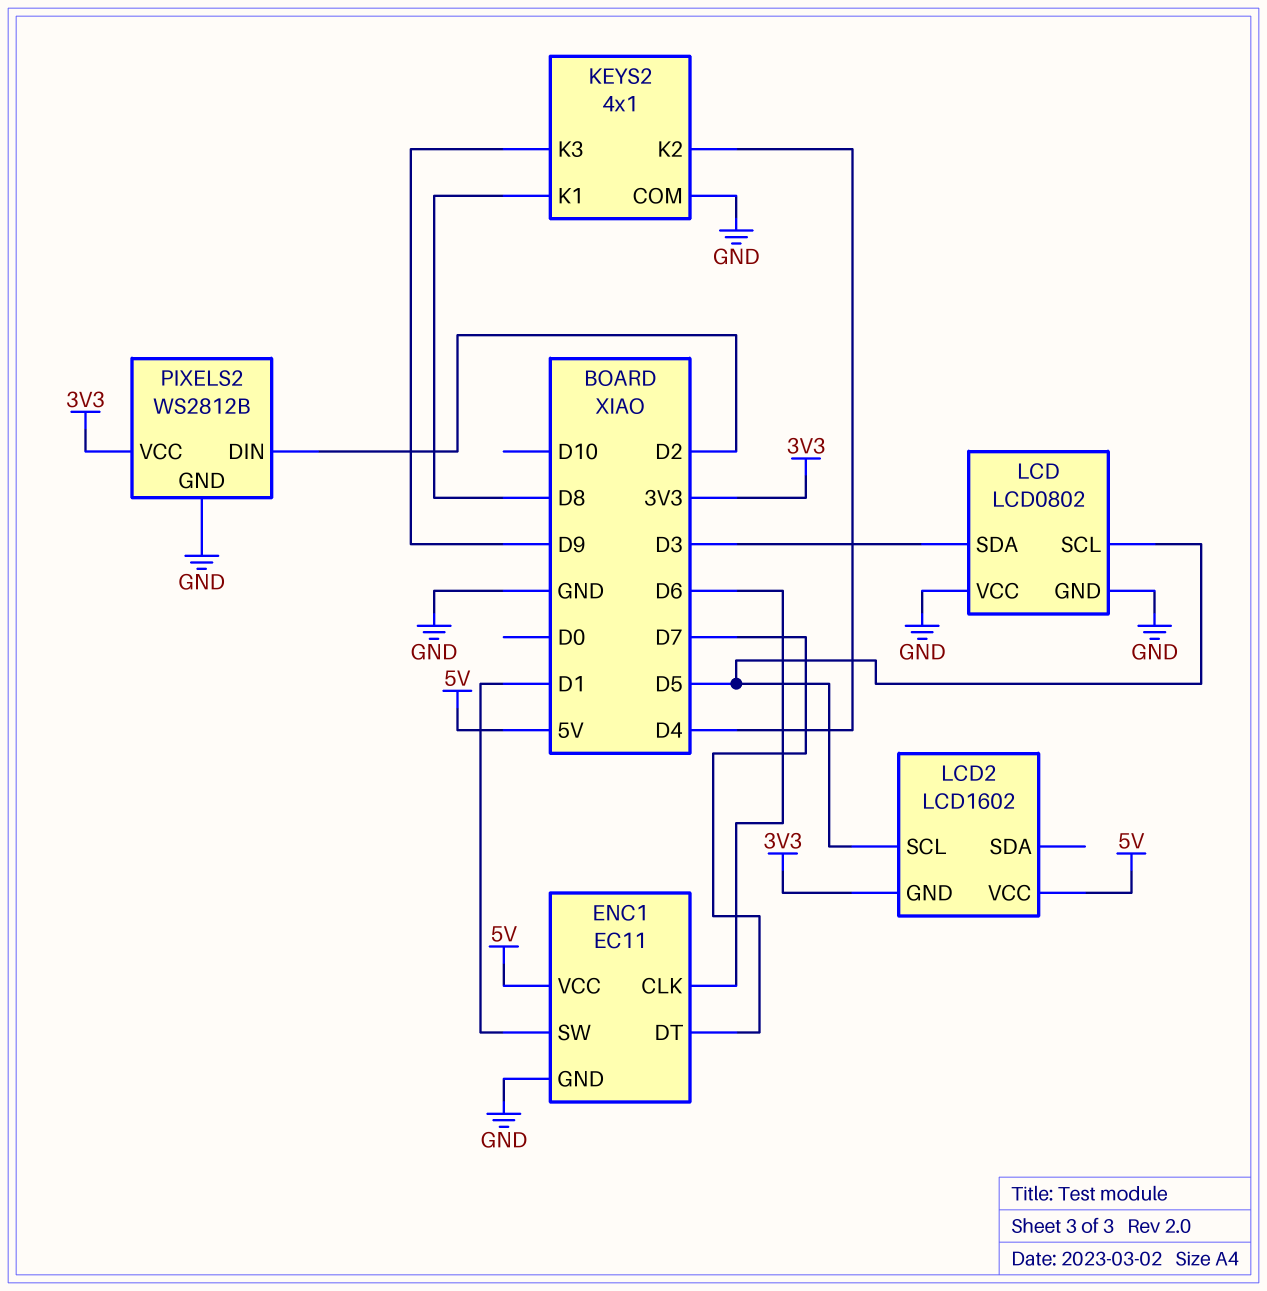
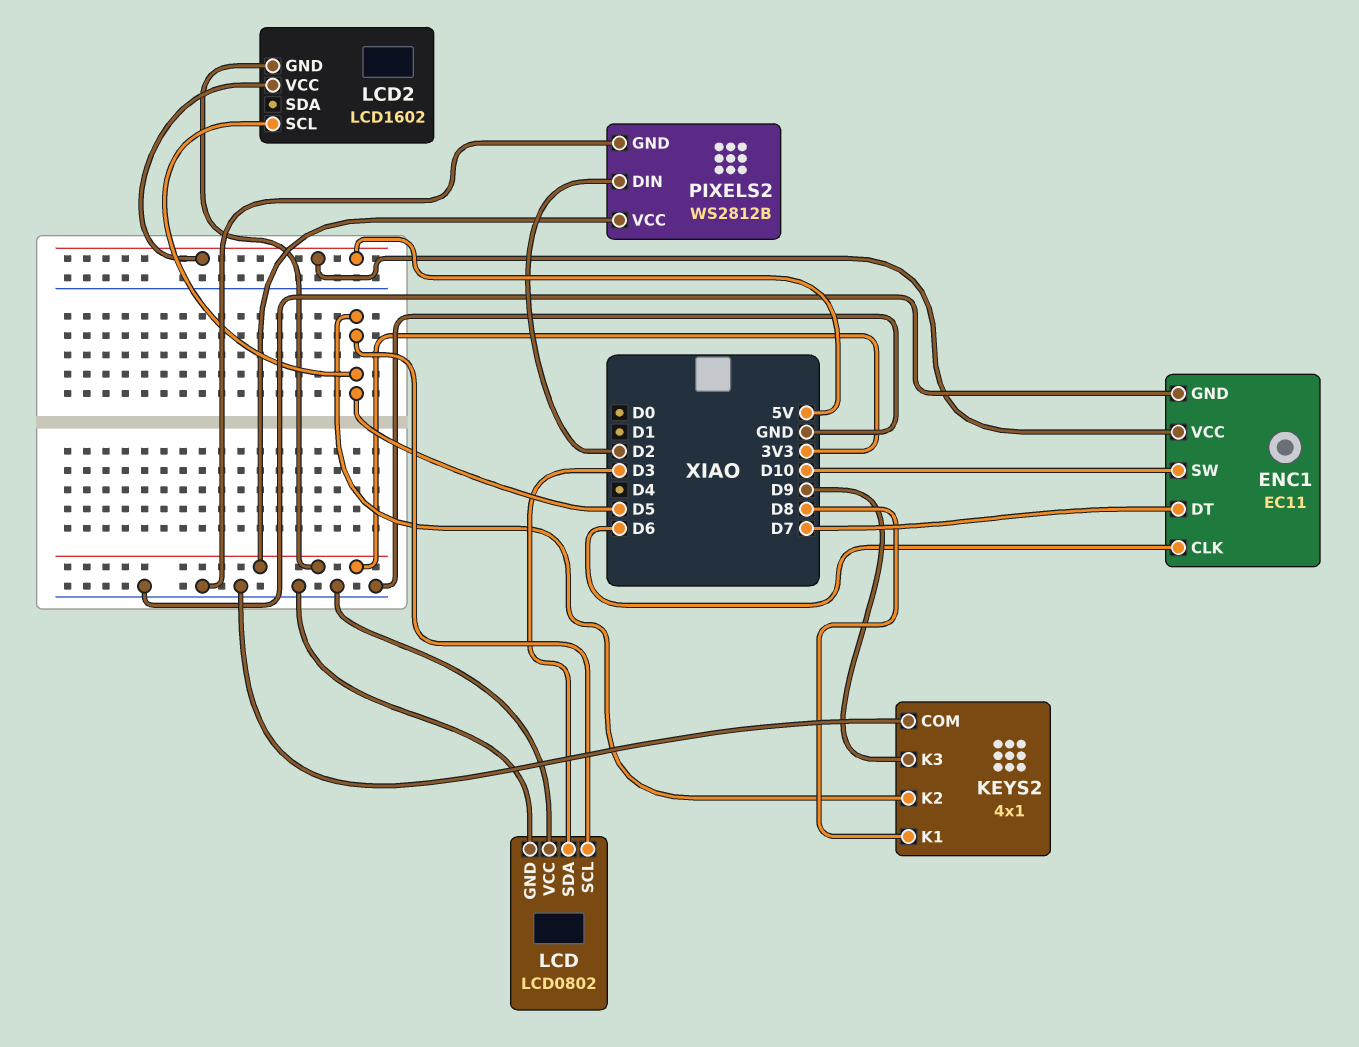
ENC1 pin SW: D1 -> D10
KEYS2 pin K2: D4 -> D5

